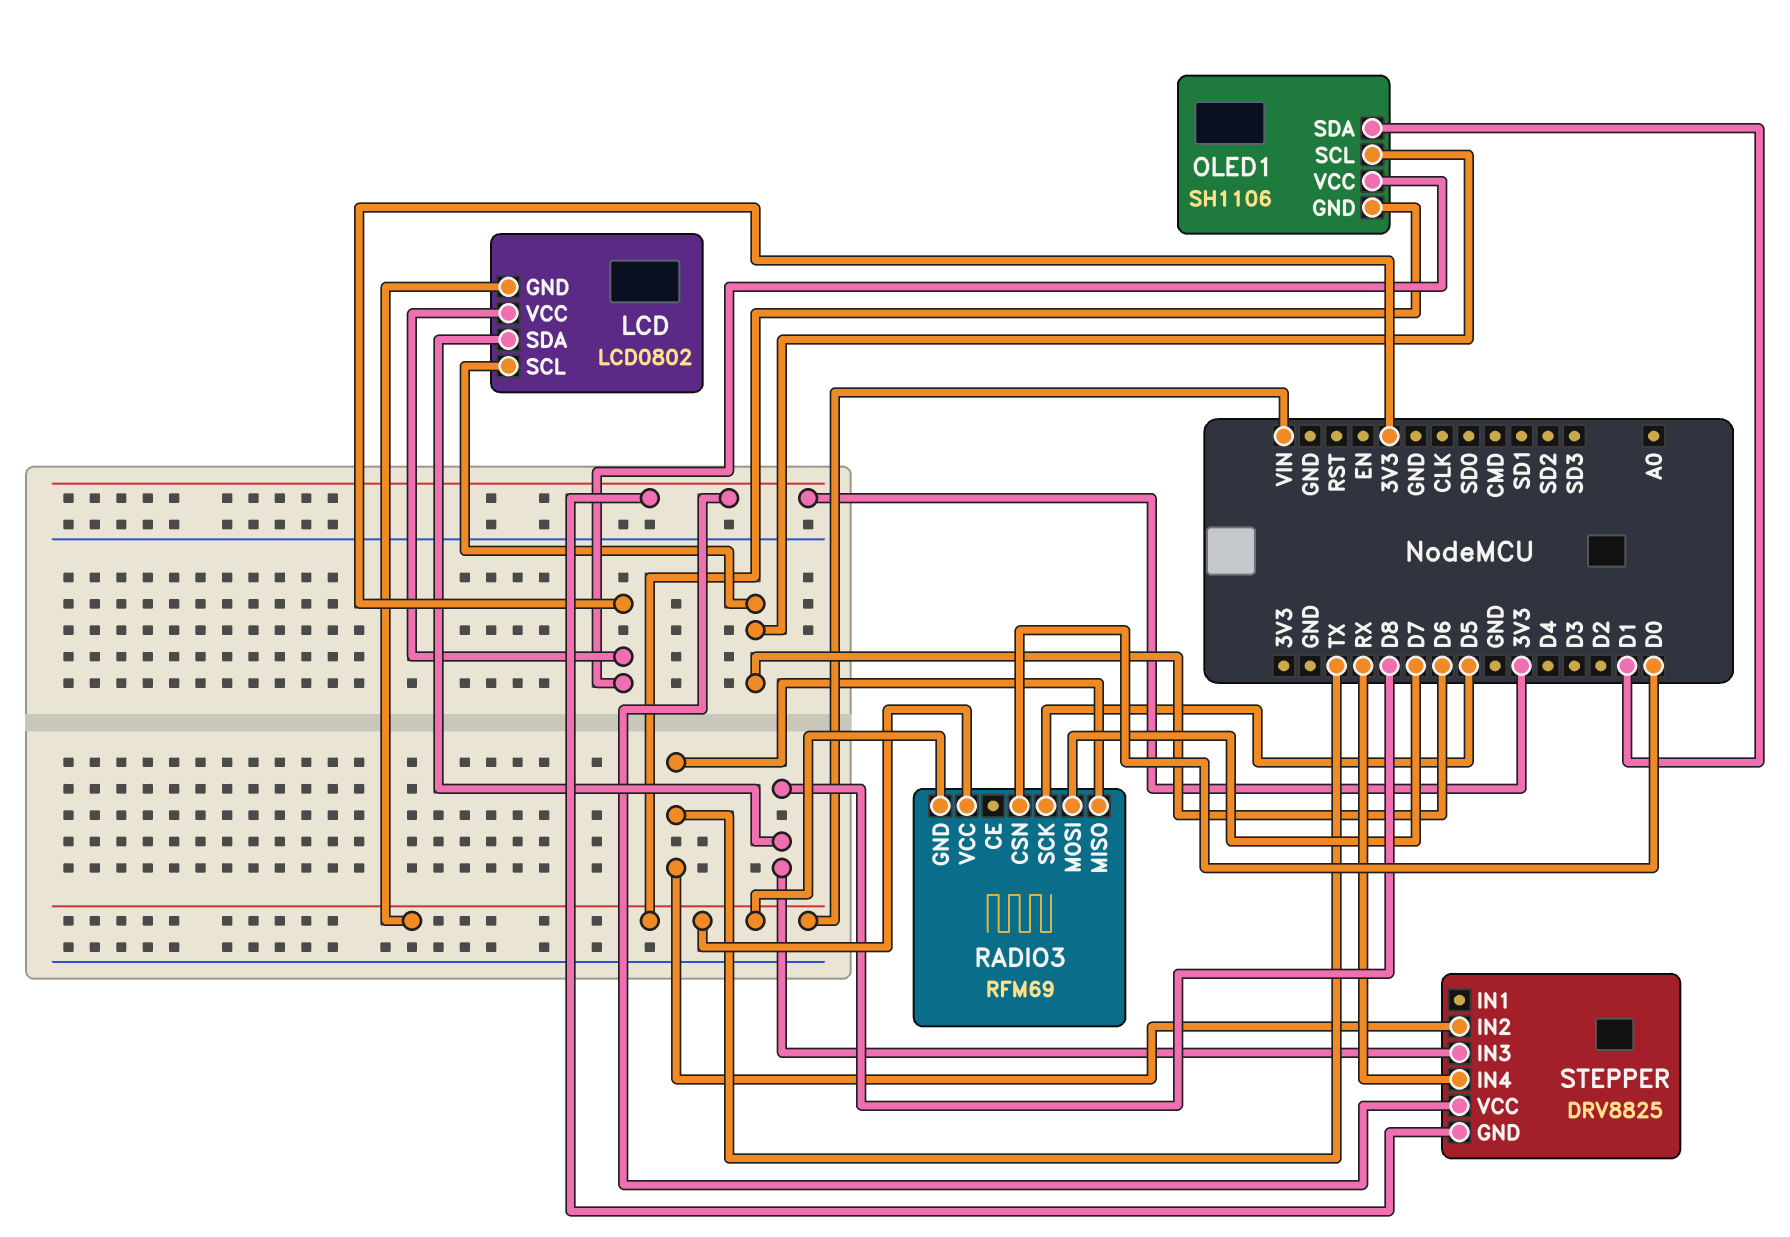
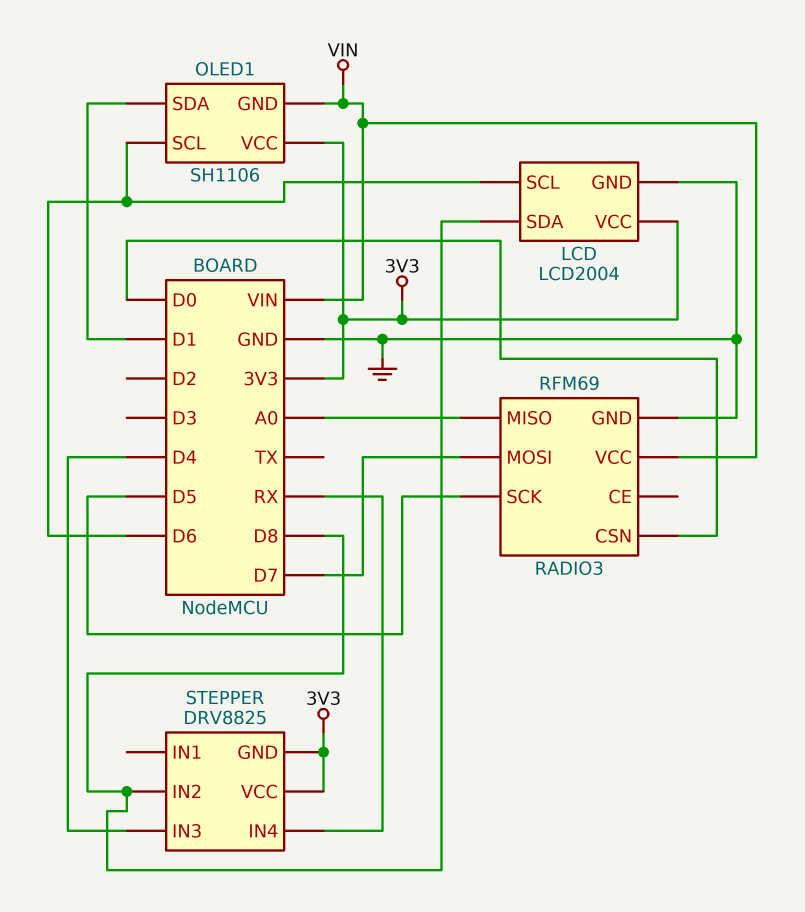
LCD: LCD0802 -> LCD2004
LCD pin GND: VIN -> GND
RADIO3 pin GND: VIN -> GND
RADIO3 pin MISO: TX -> A0
STEPPER pin IN2: TX -> D8
STEPPER pin IN3: D8 -> D4

